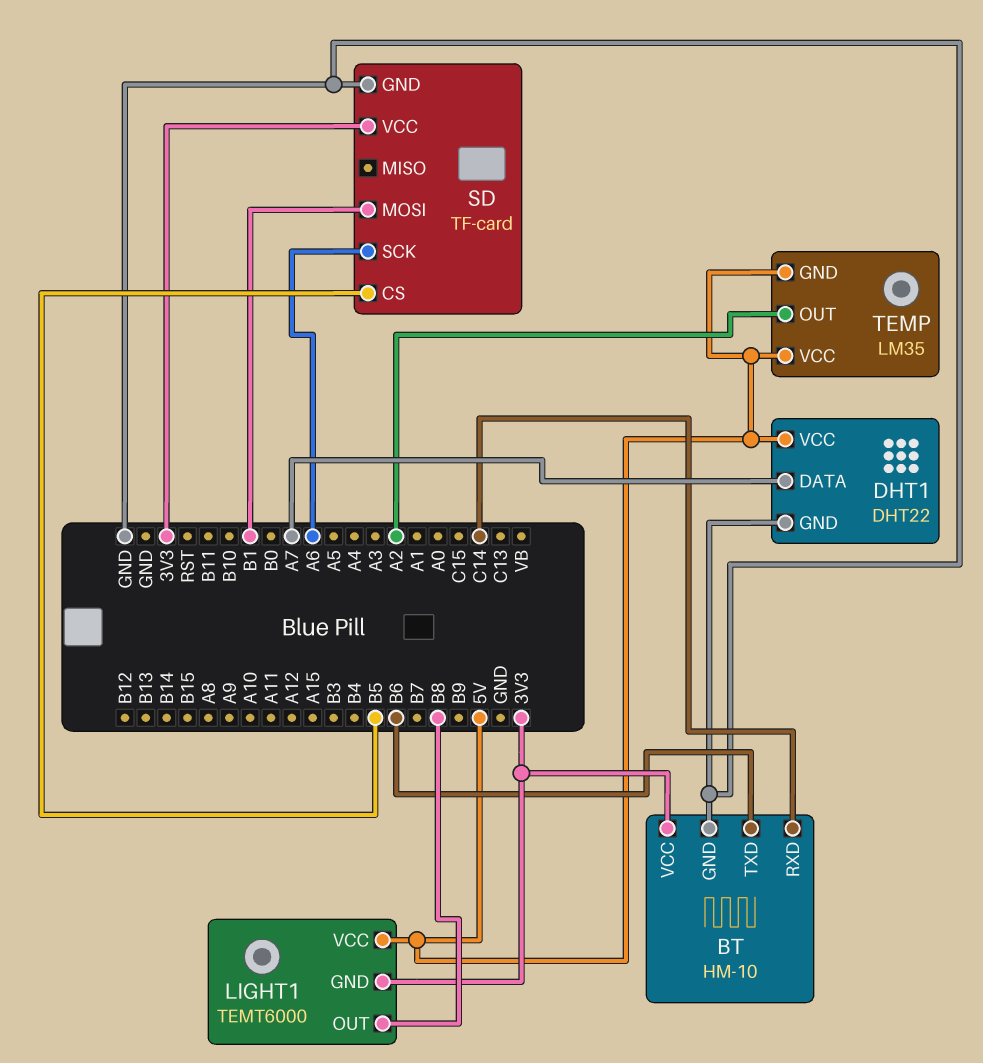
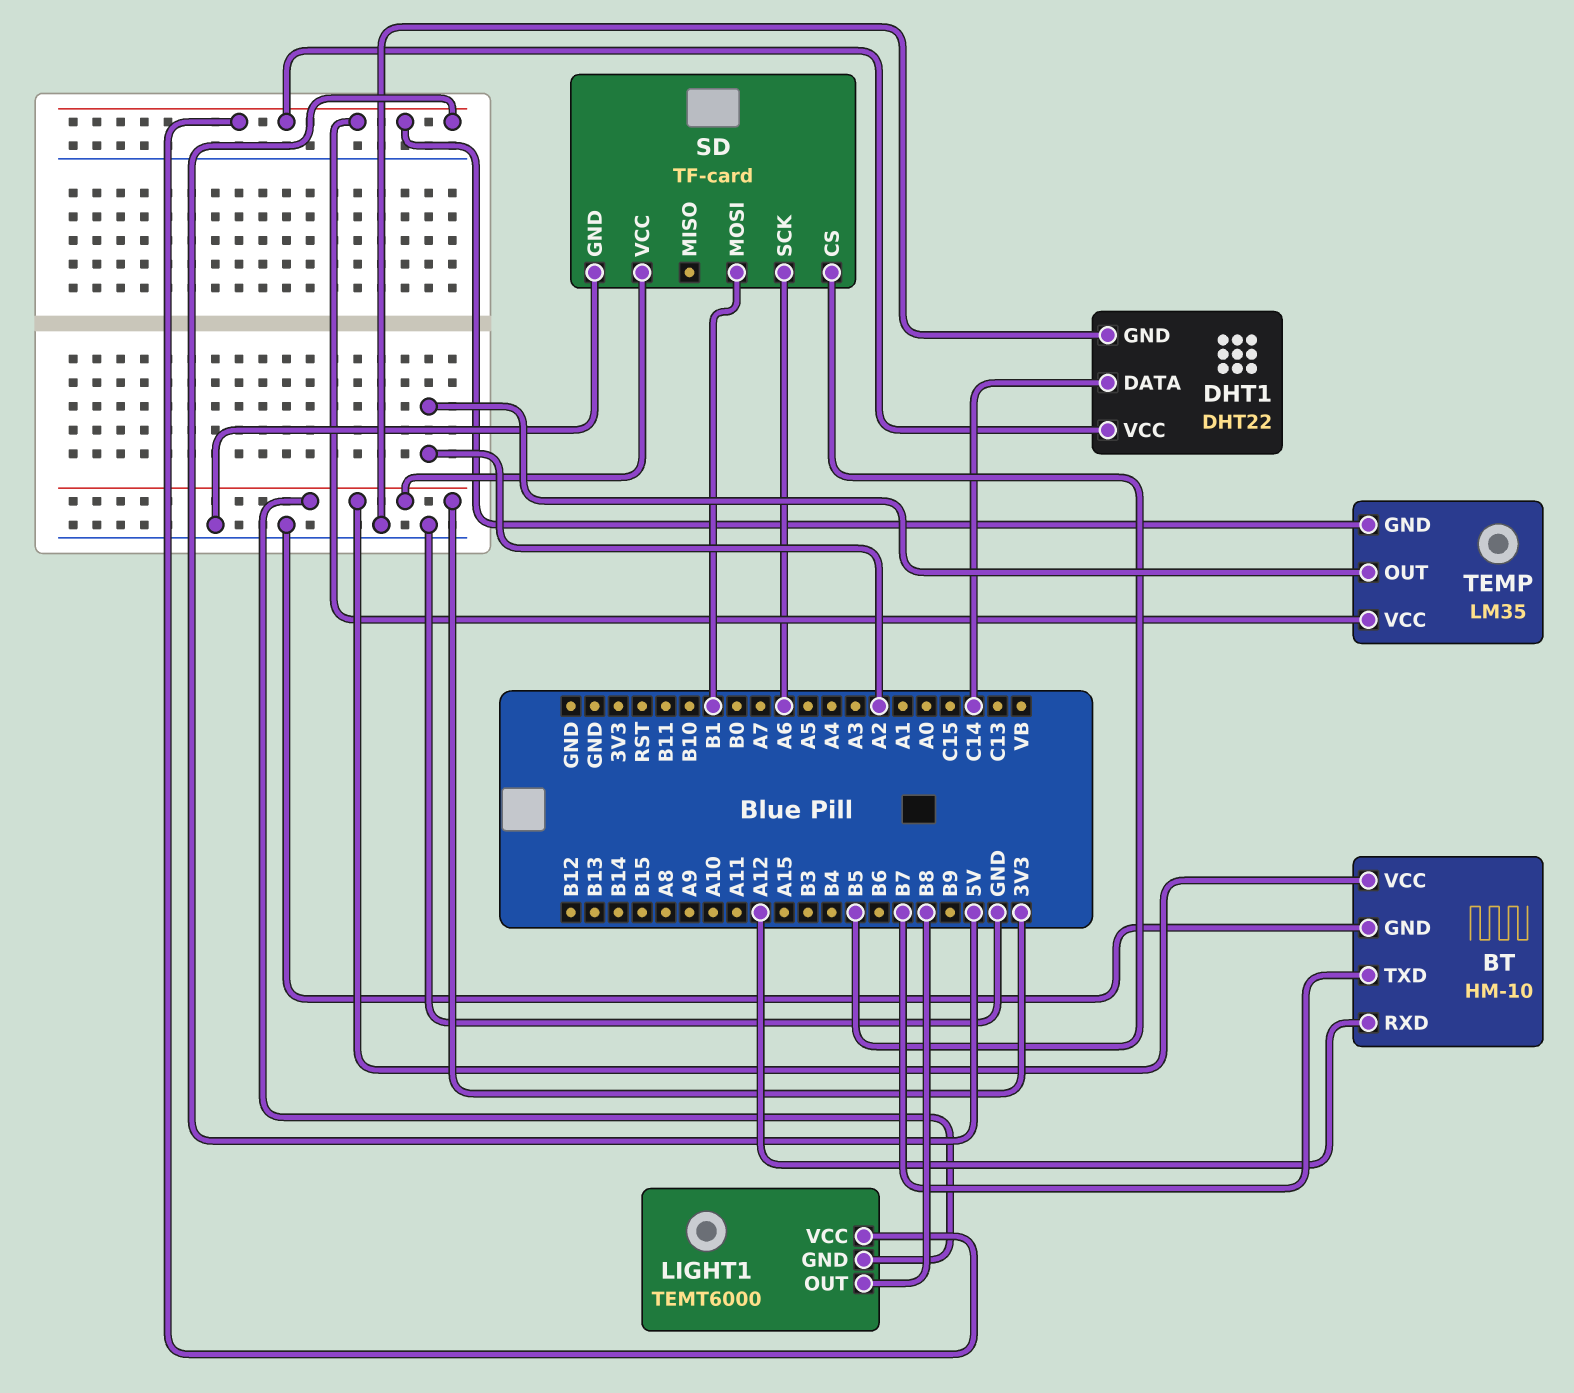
BT pin RXD: C14 -> A12
BT pin TXD: B6 -> B7
DHT1 pin DATA: A7 -> C14

